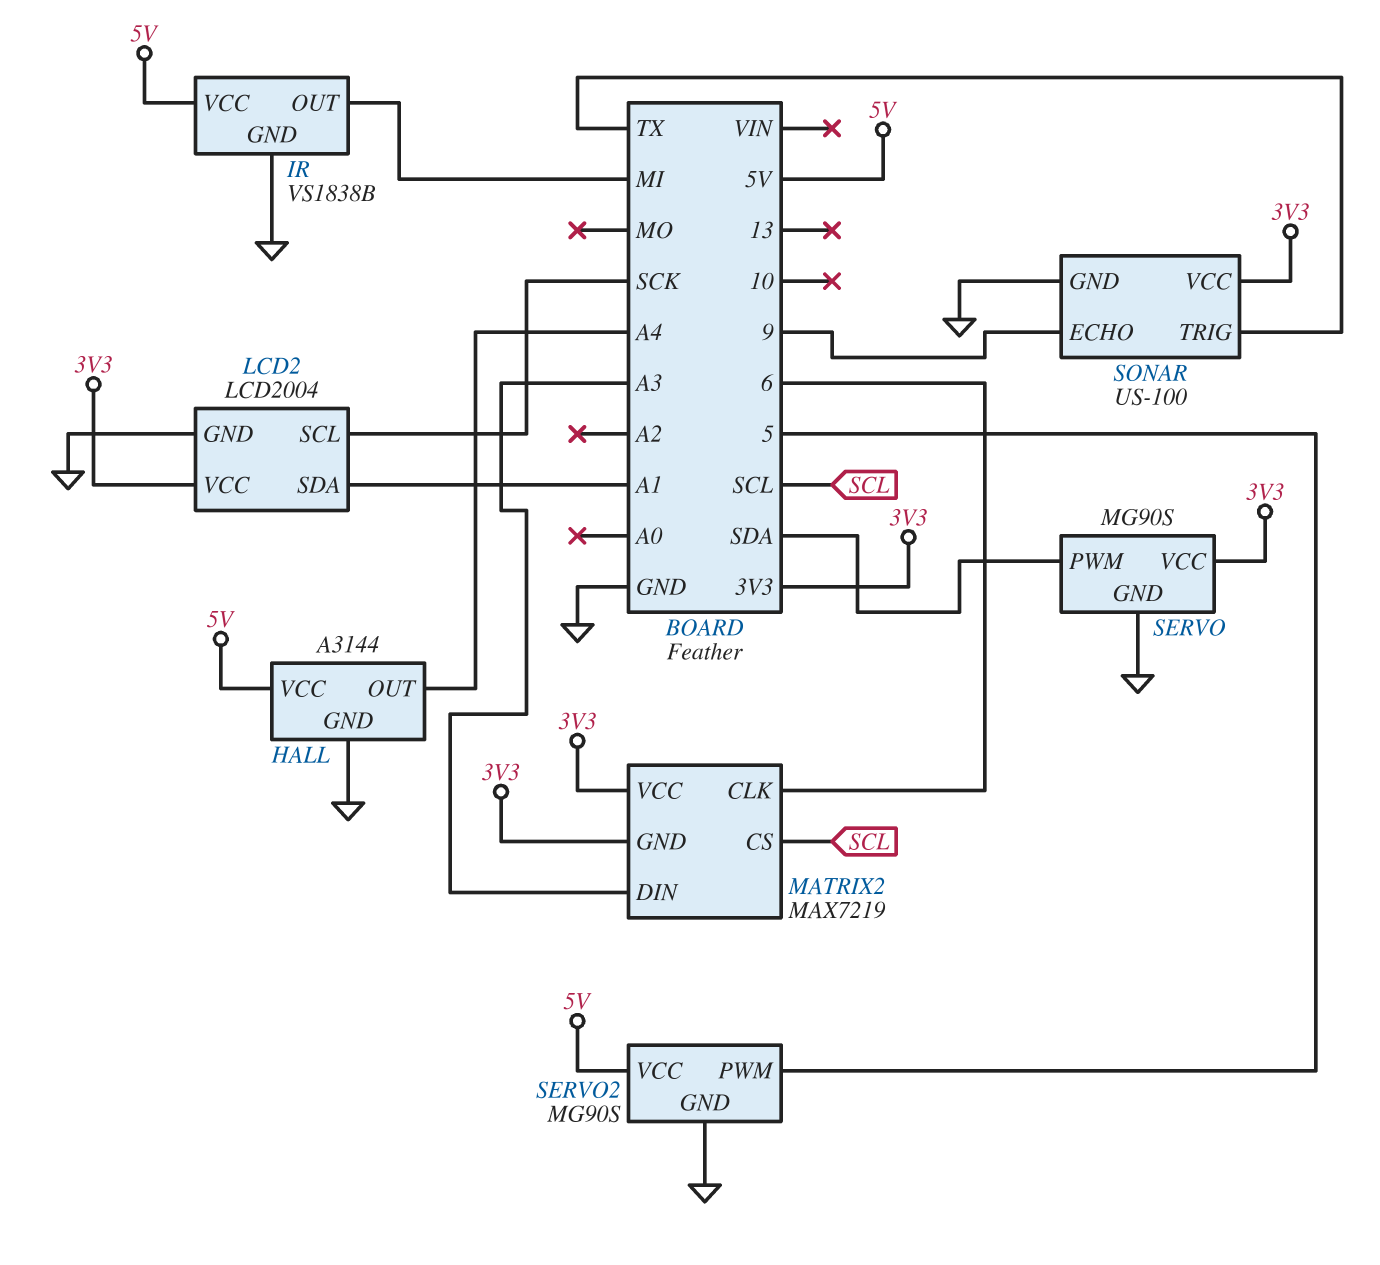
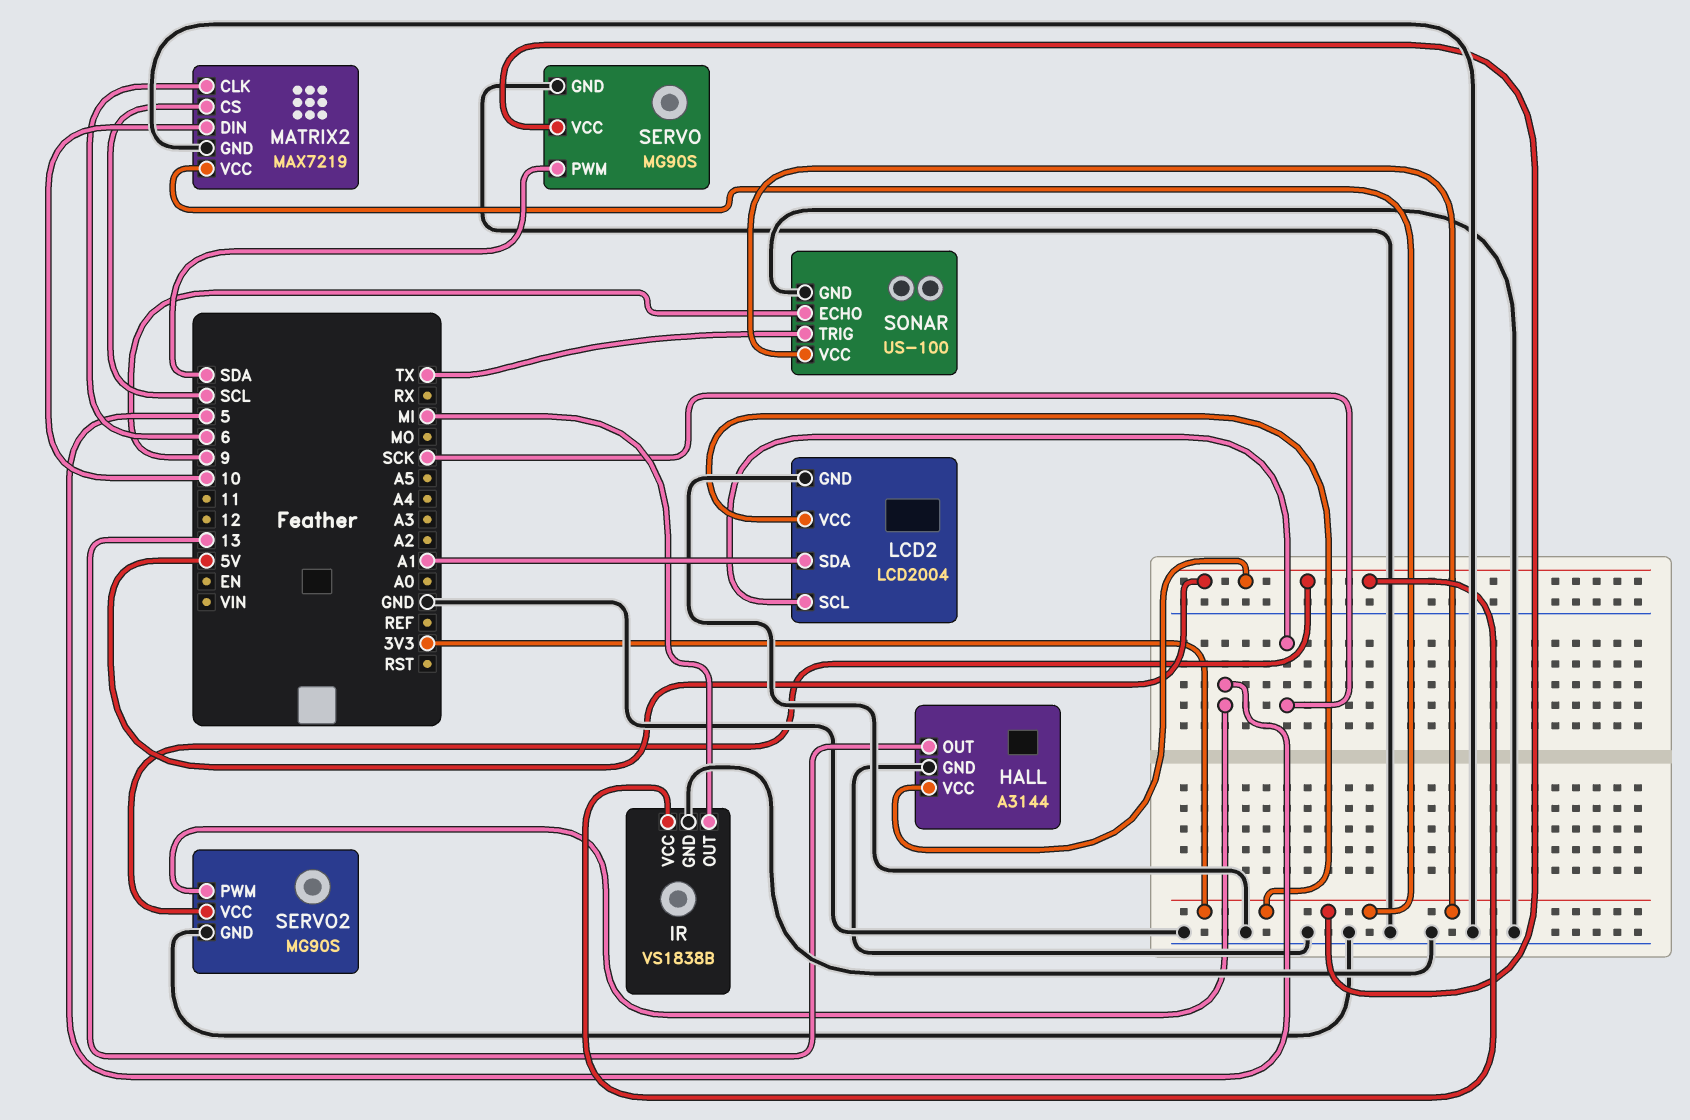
HALL pin OUT: A4 -> 13
MATRIX2 pin DIN: A3 -> 10
MATRIX2 pin GND: 3V3 -> GND

